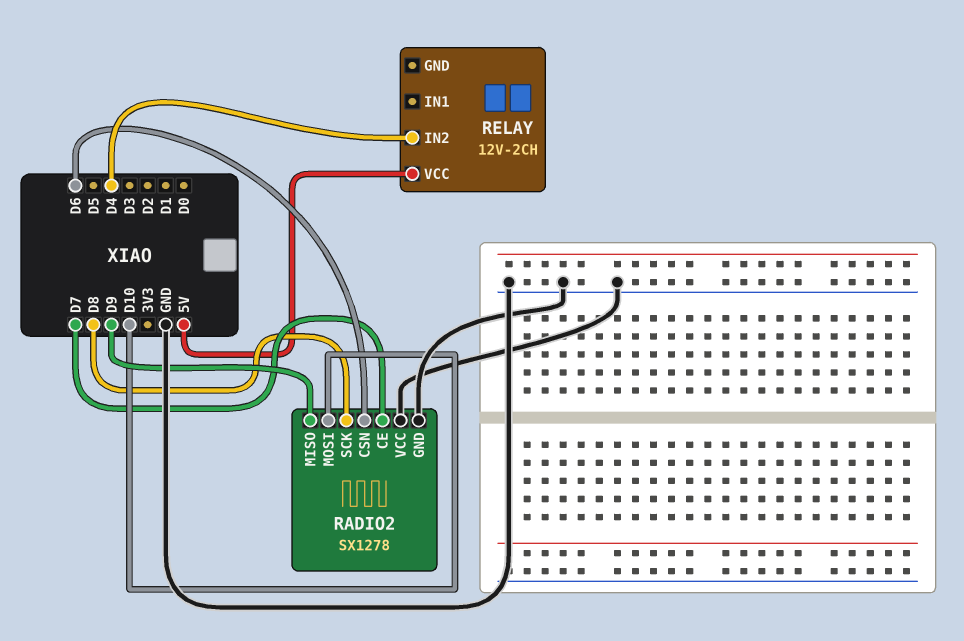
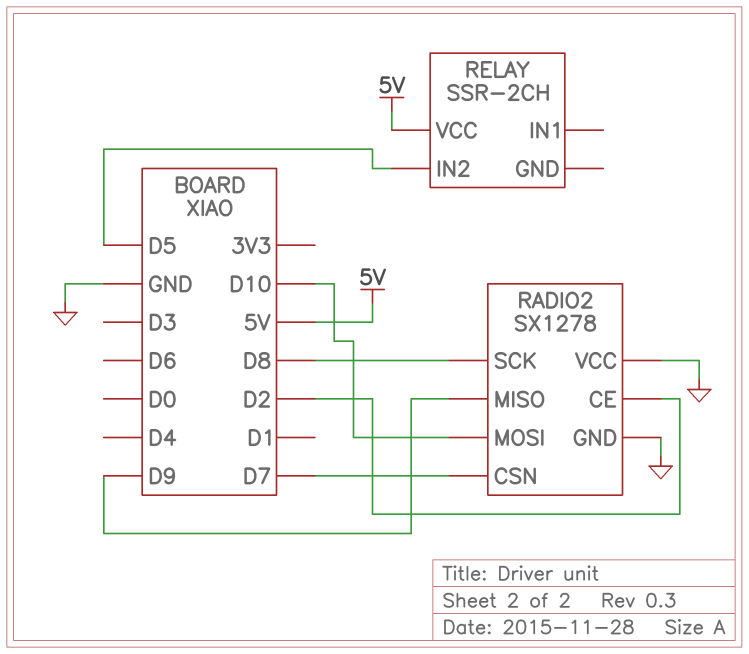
RADIO2 pin CE: D7 -> D2
RADIO2 pin CSN: D6 -> D7
RELAY: 12V-2CH -> SSR-2CH
RELAY pin IN2: D4 -> D5

